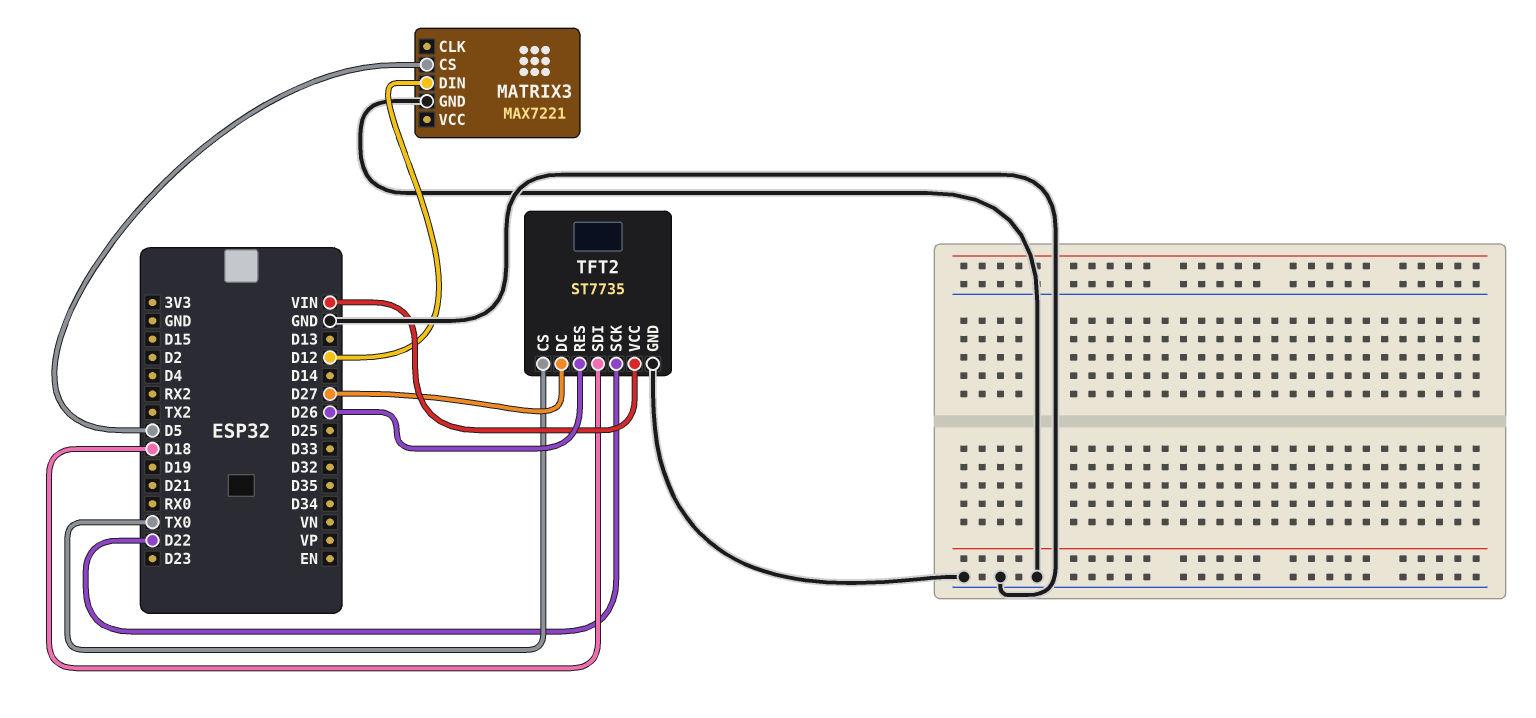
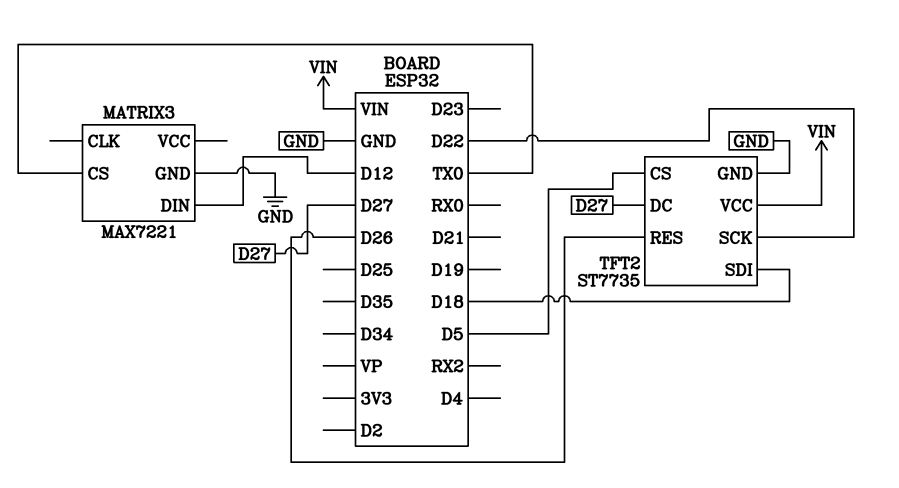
MATRIX3 pin CS: D5 -> TX0
TFT2 pin CS: TX0 -> D5

